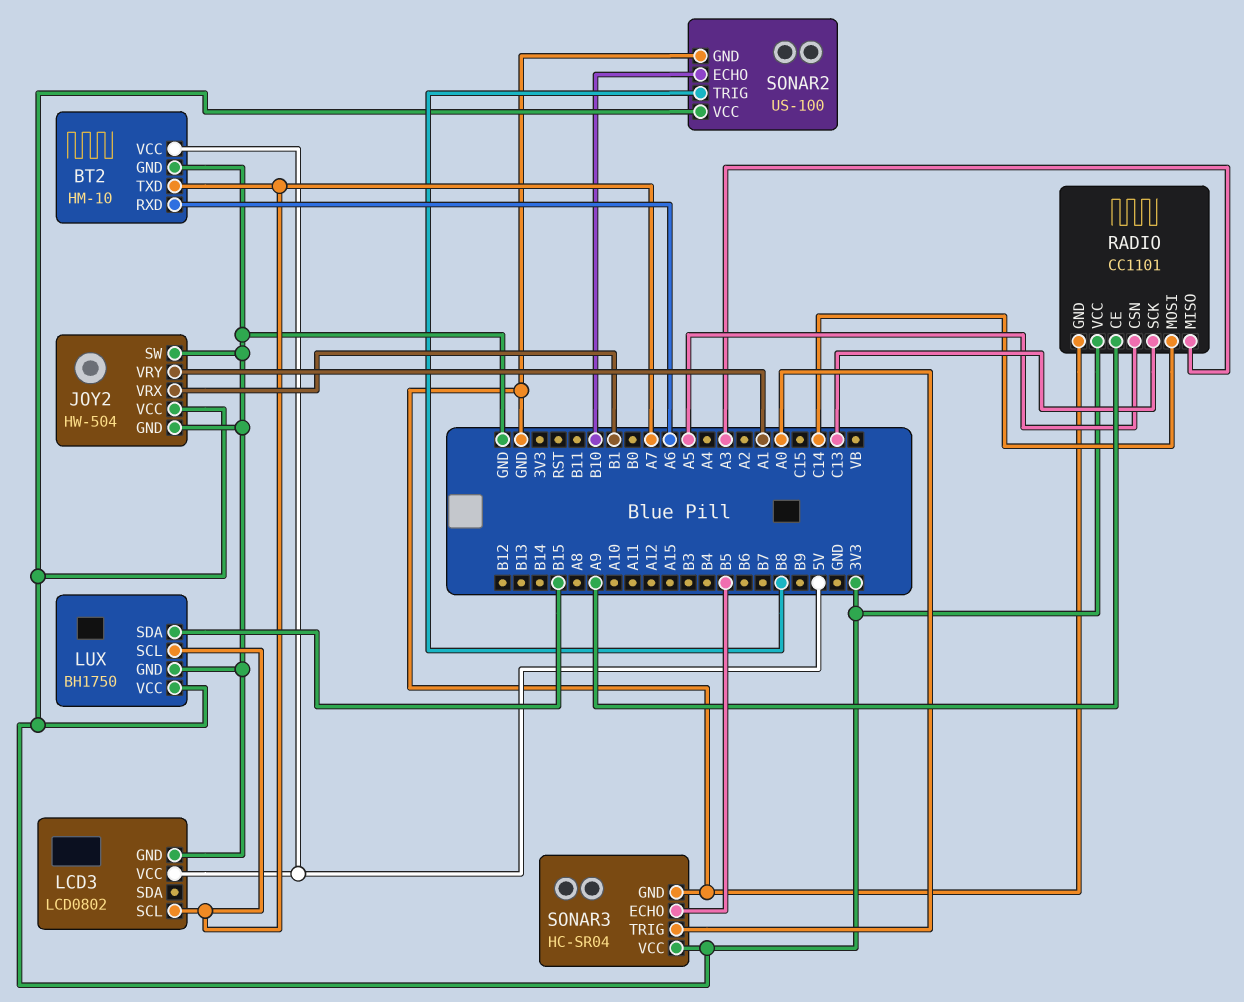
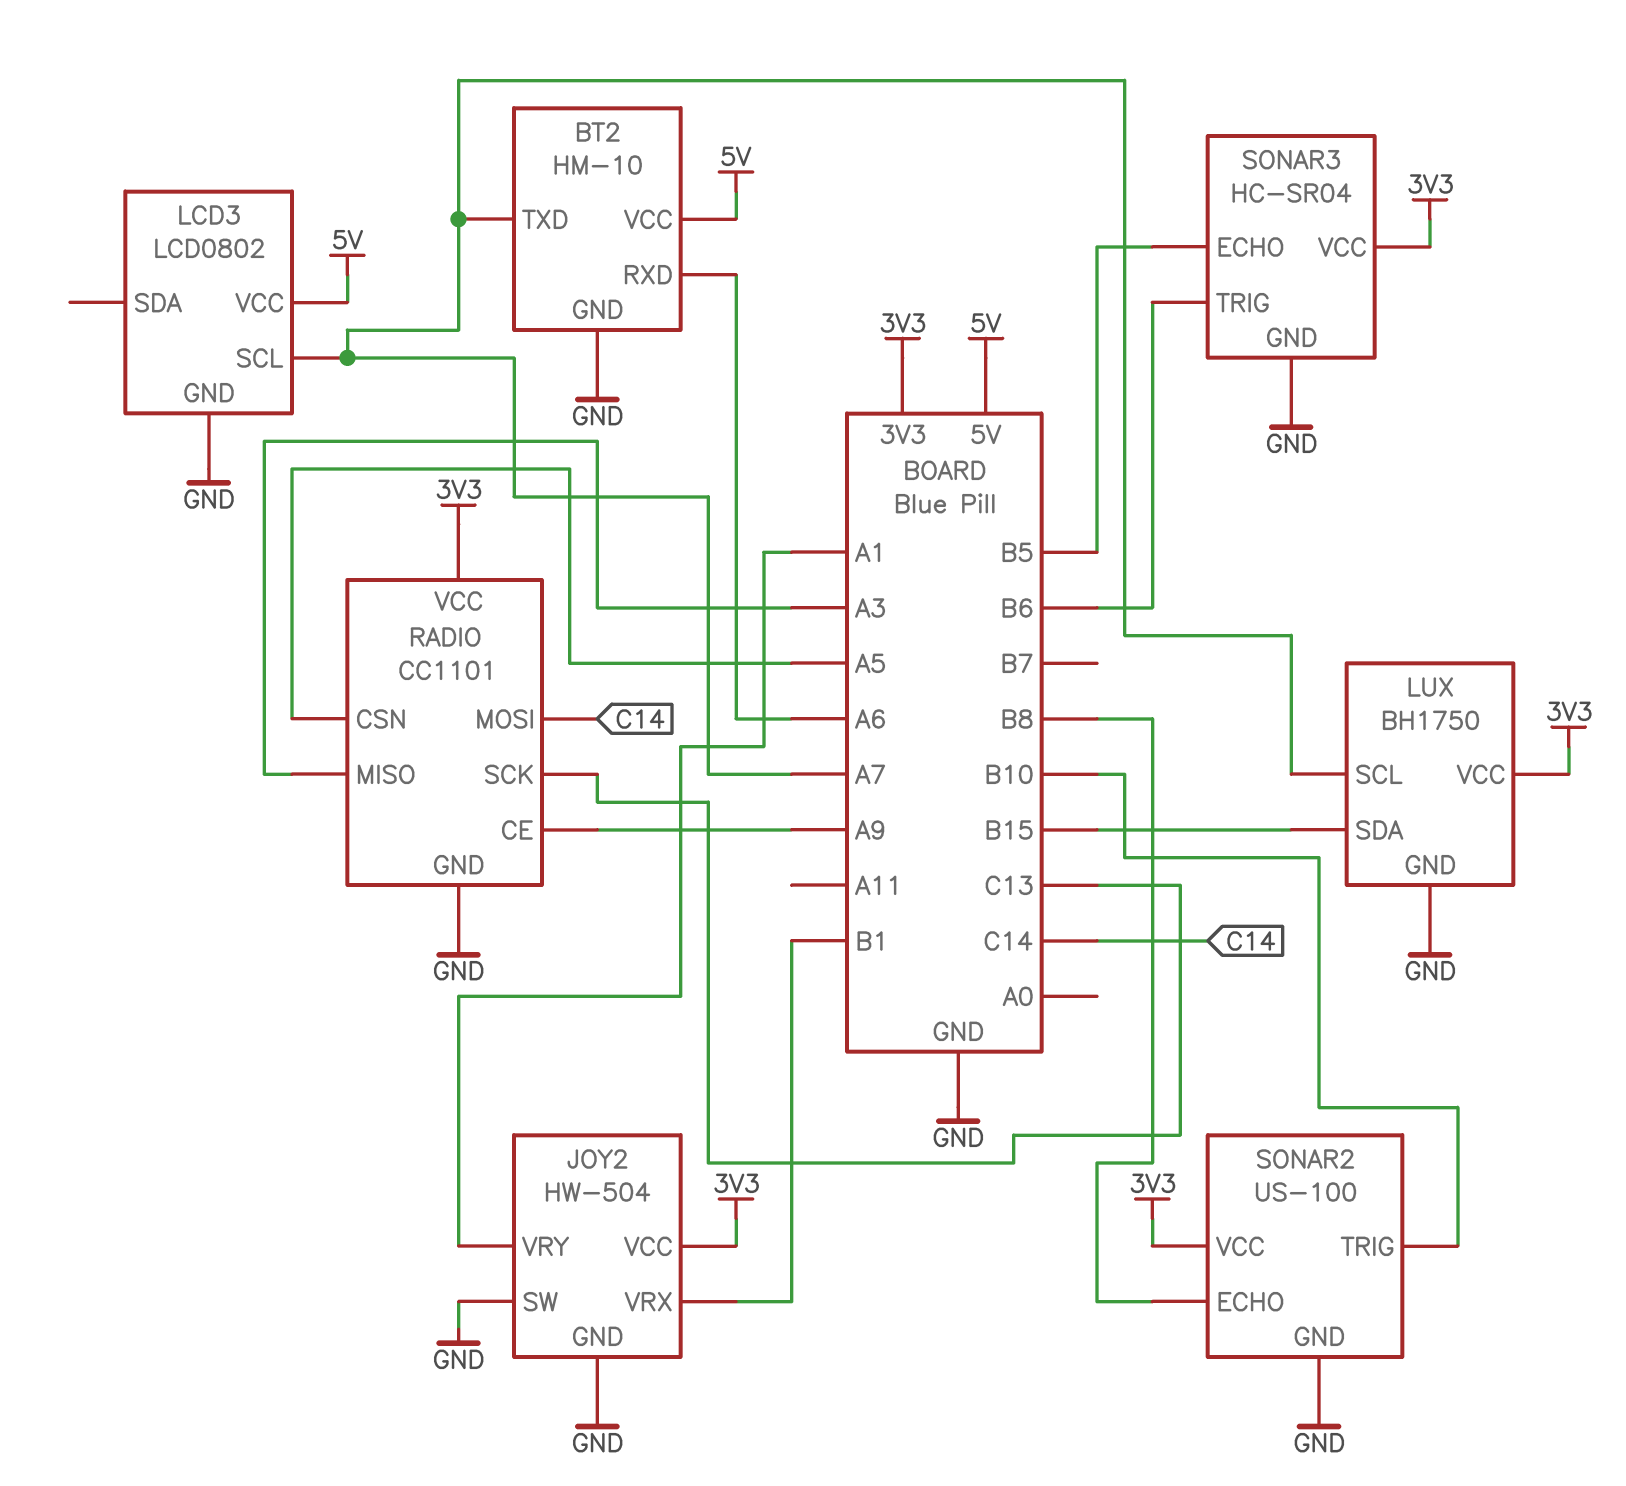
SONAR2 pin ECHO: B10 -> B8
SONAR2 pin TRIG: B8 -> B10
SONAR3 pin TRIG: A0 -> B6

